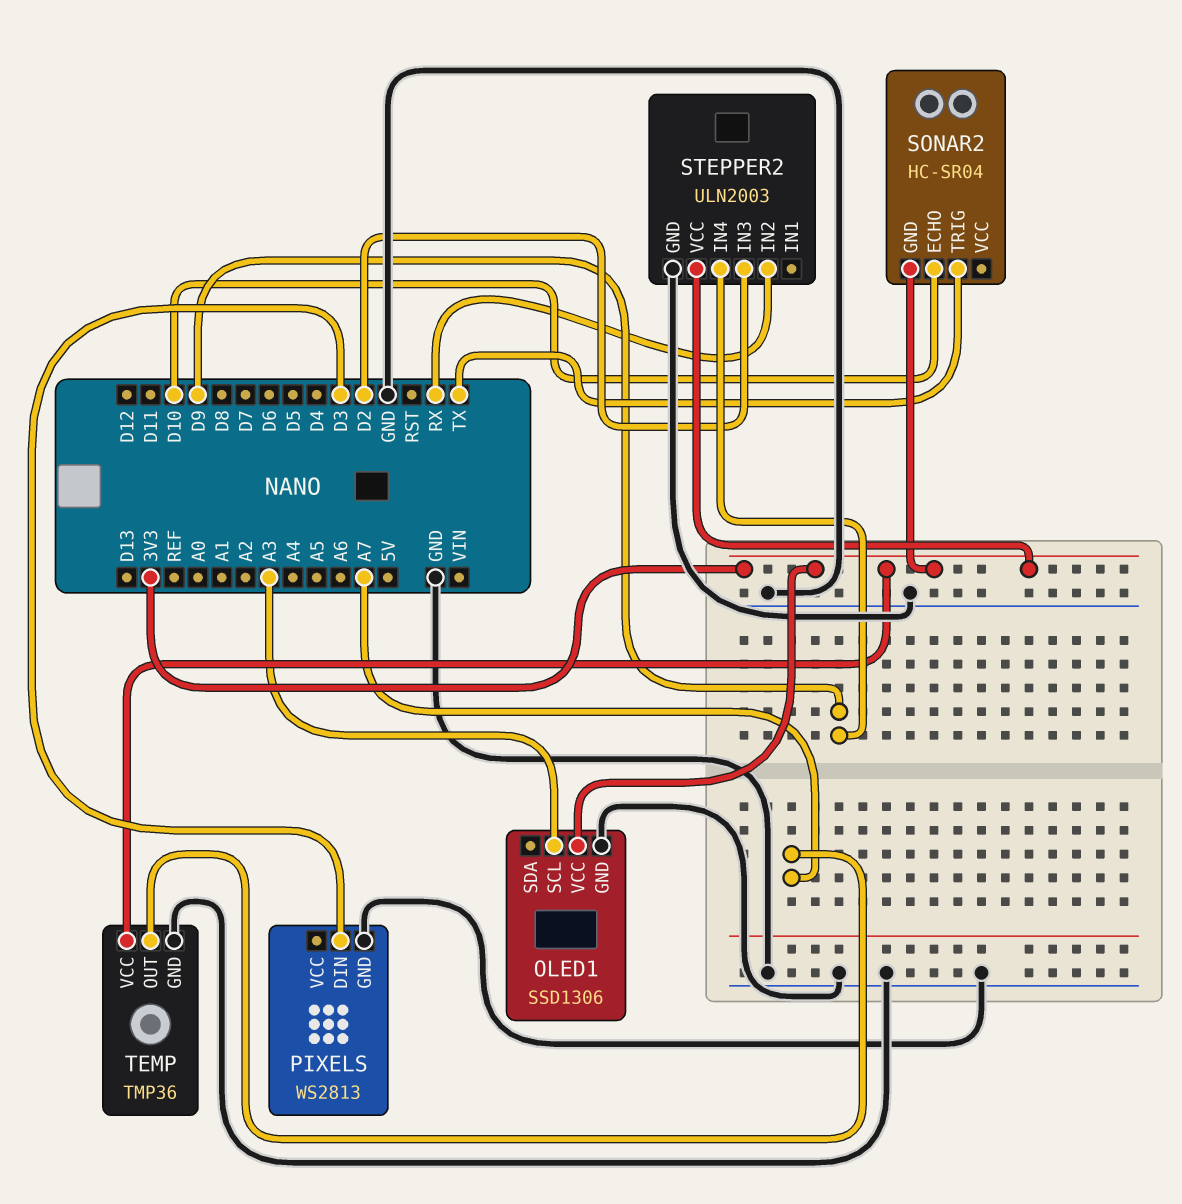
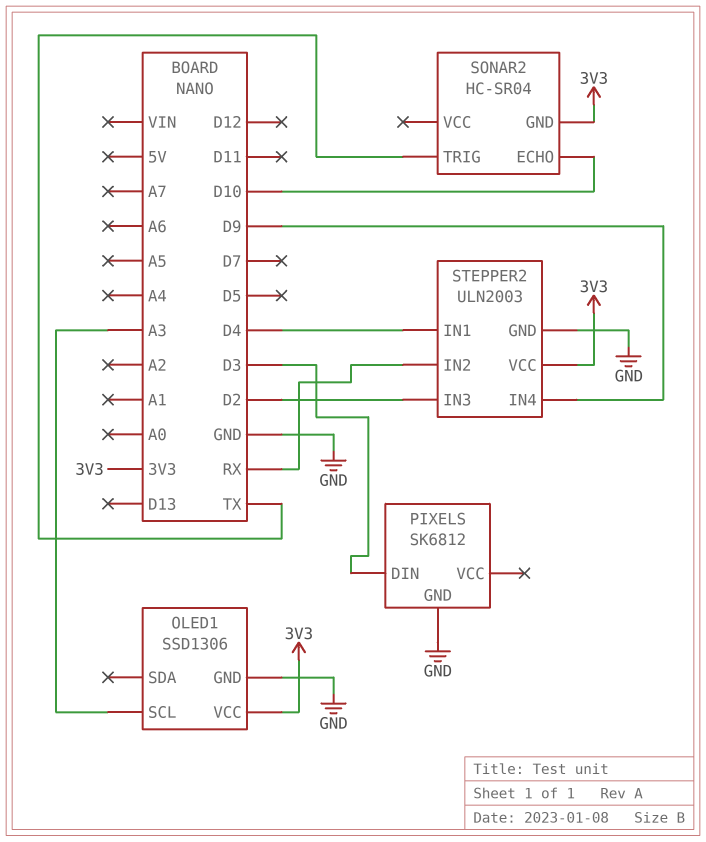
PIXELS: WS2813 -> SK6812
STEPPER2 pin IN1: none -> D4
TEMP: TMP36 -> none
TEMP pin GND: GND -> none
TEMP pin OUT: A7 -> none
TEMP pin VCC: 3V3 -> none

